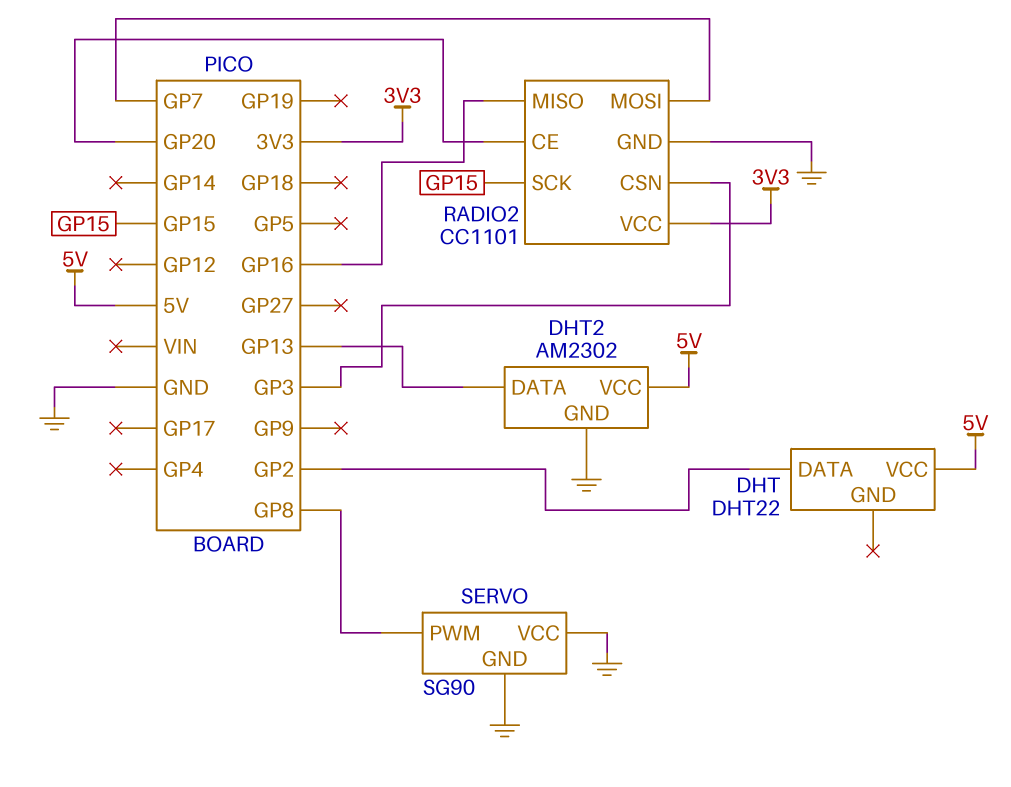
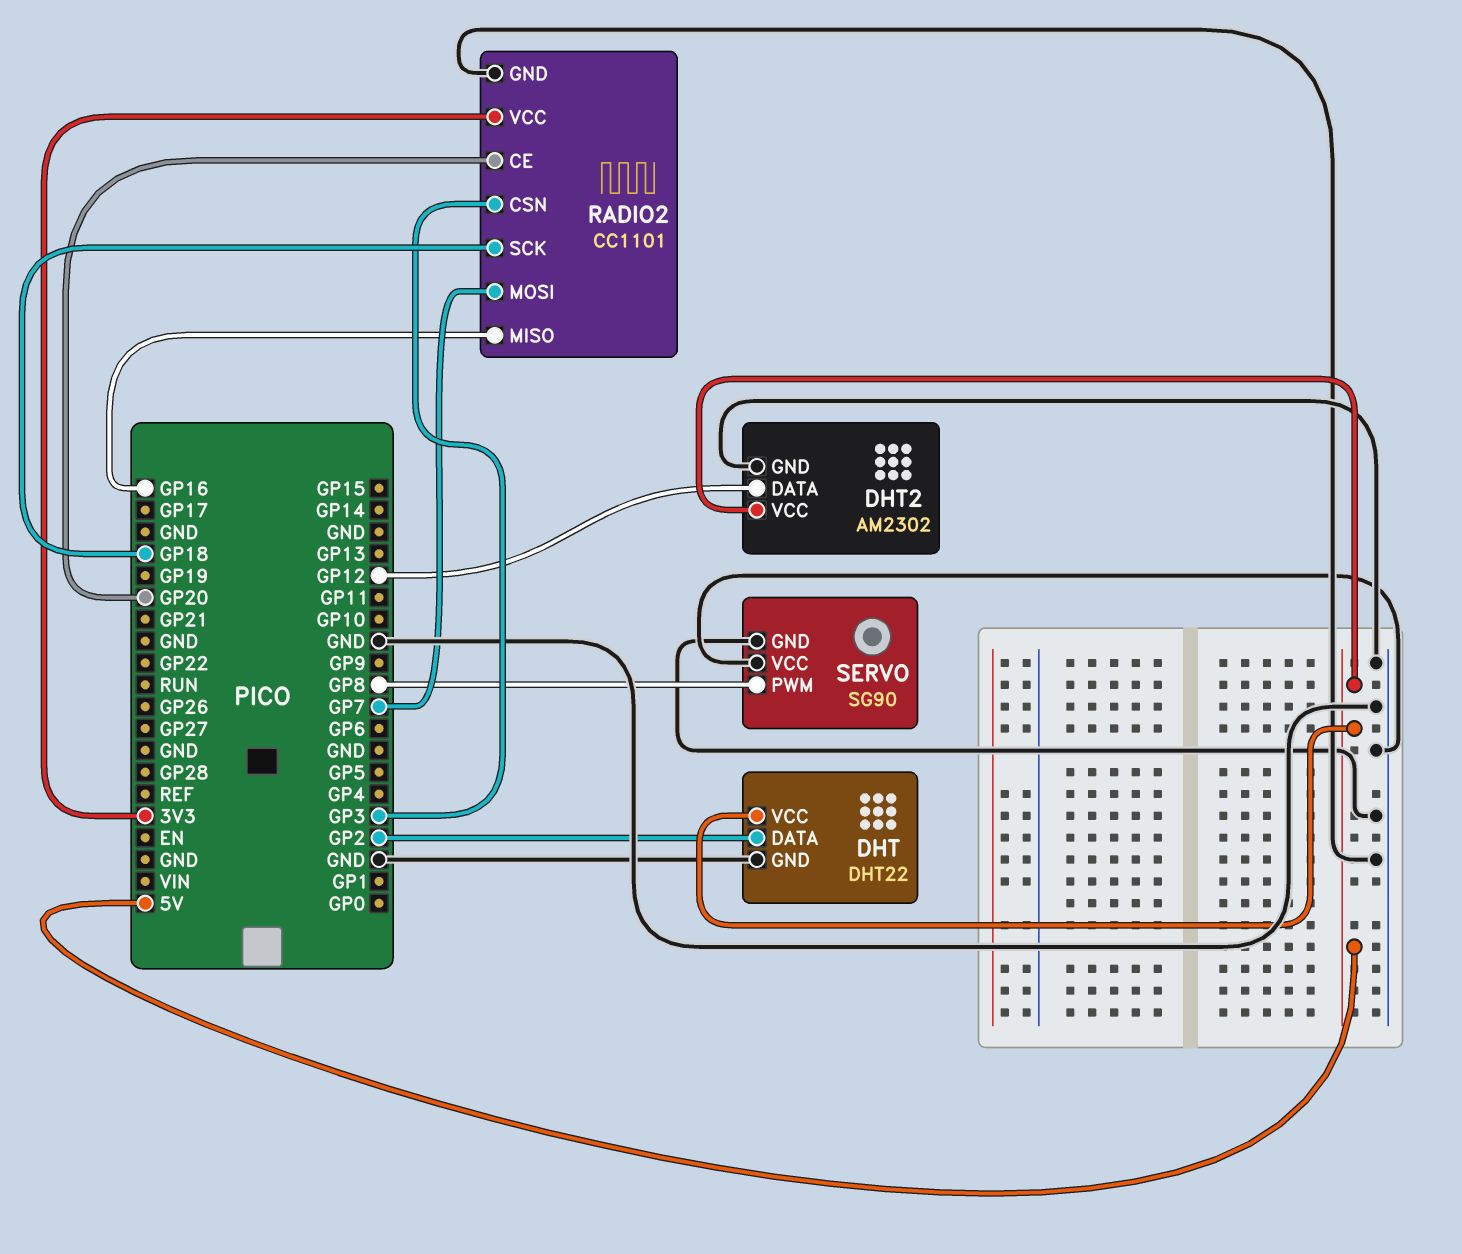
DHT pin GND: none -> GND
DHT2 pin DATA: GP13 -> GP12
RADIO2 pin SCK: GP15 -> GP18

